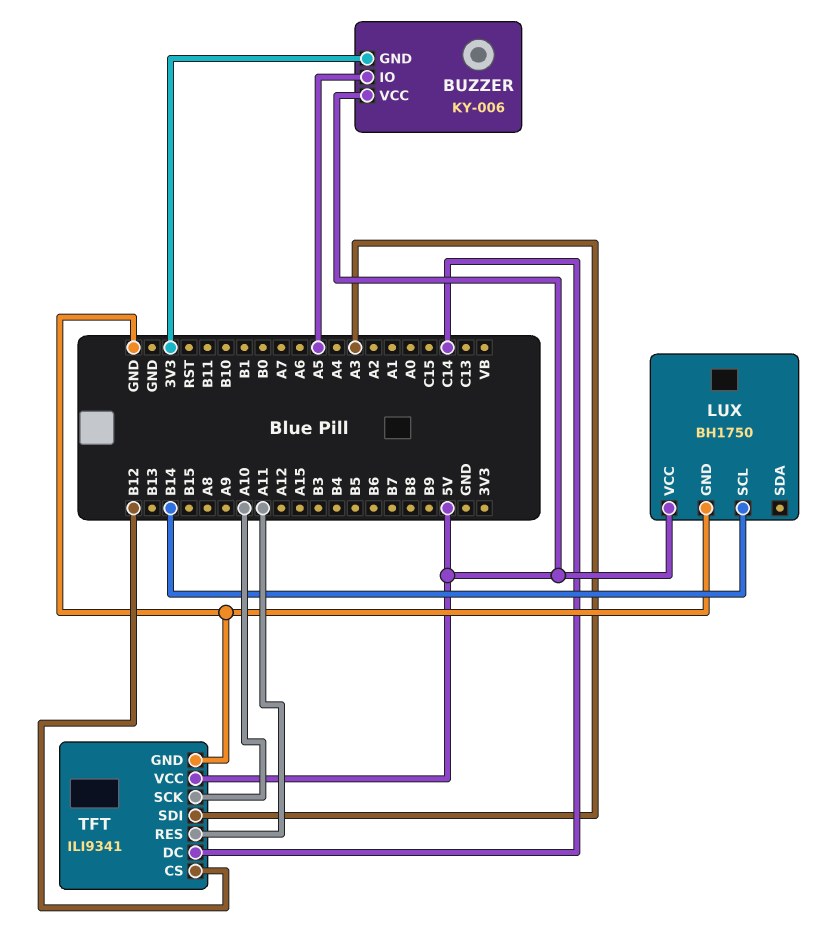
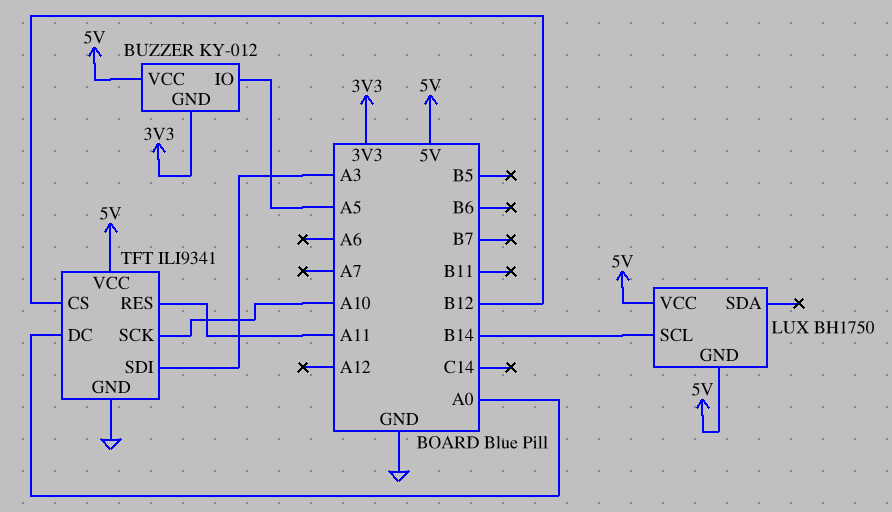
BUZZER: KY-006 -> KY-012
LUX pin GND: GND -> 5V
TFT pin DC: C14 -> A0

